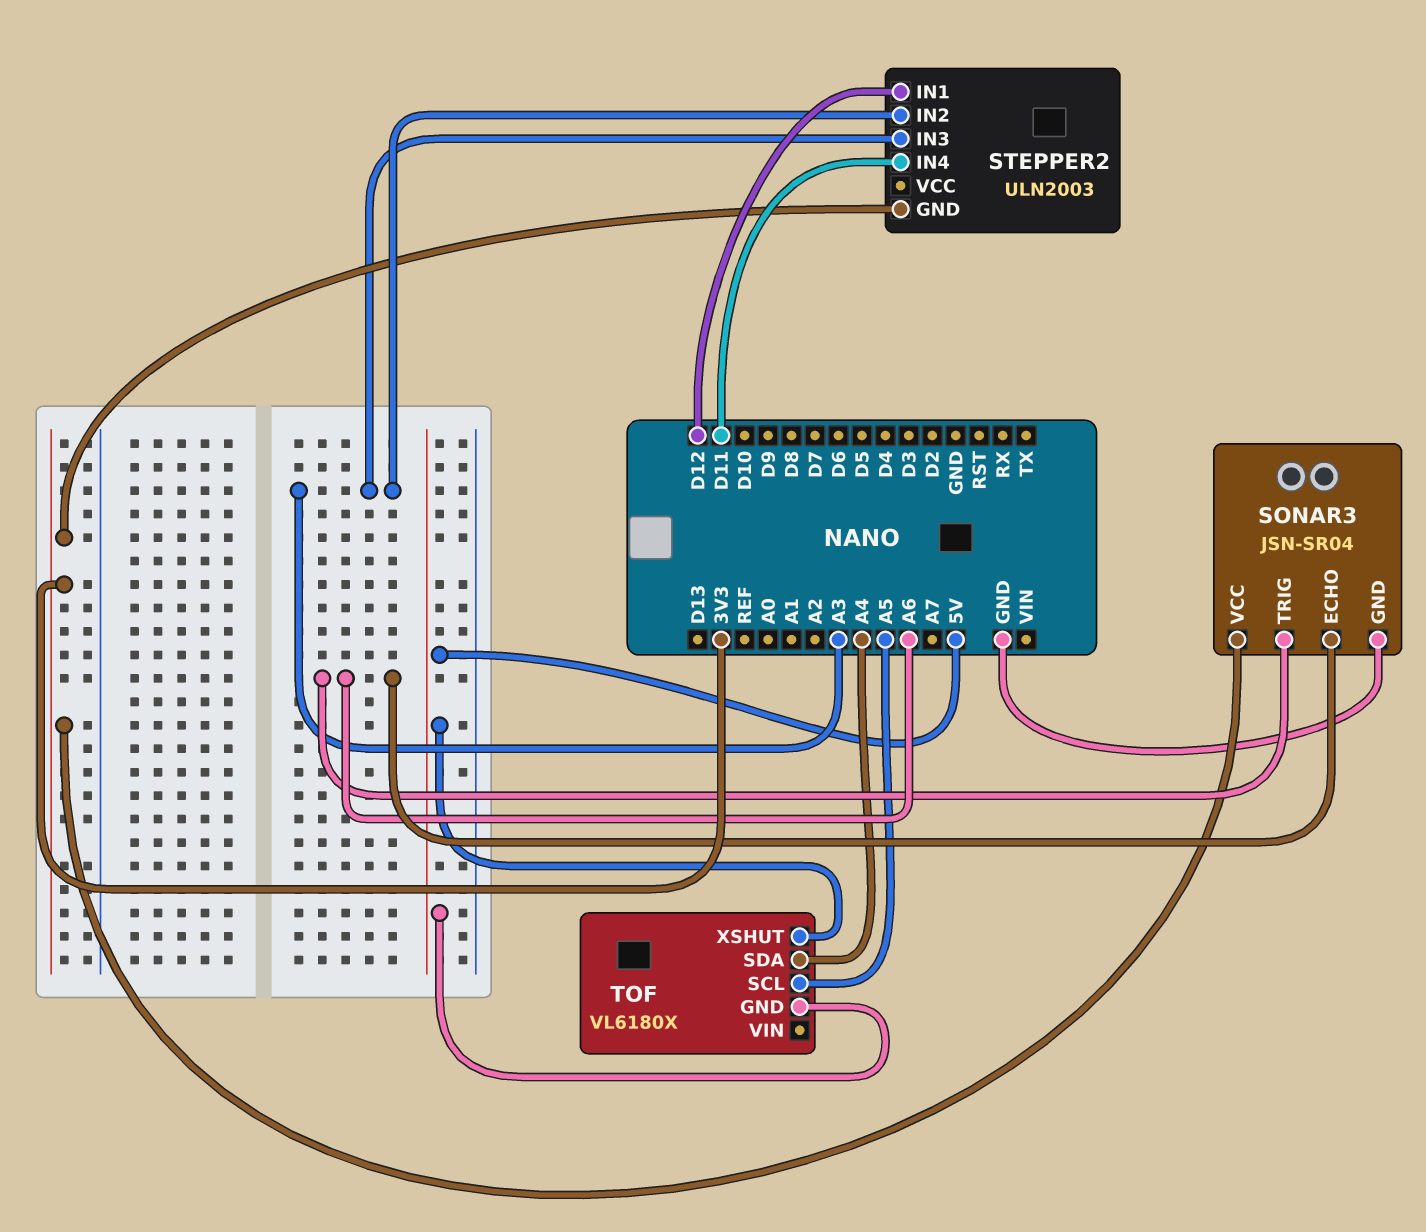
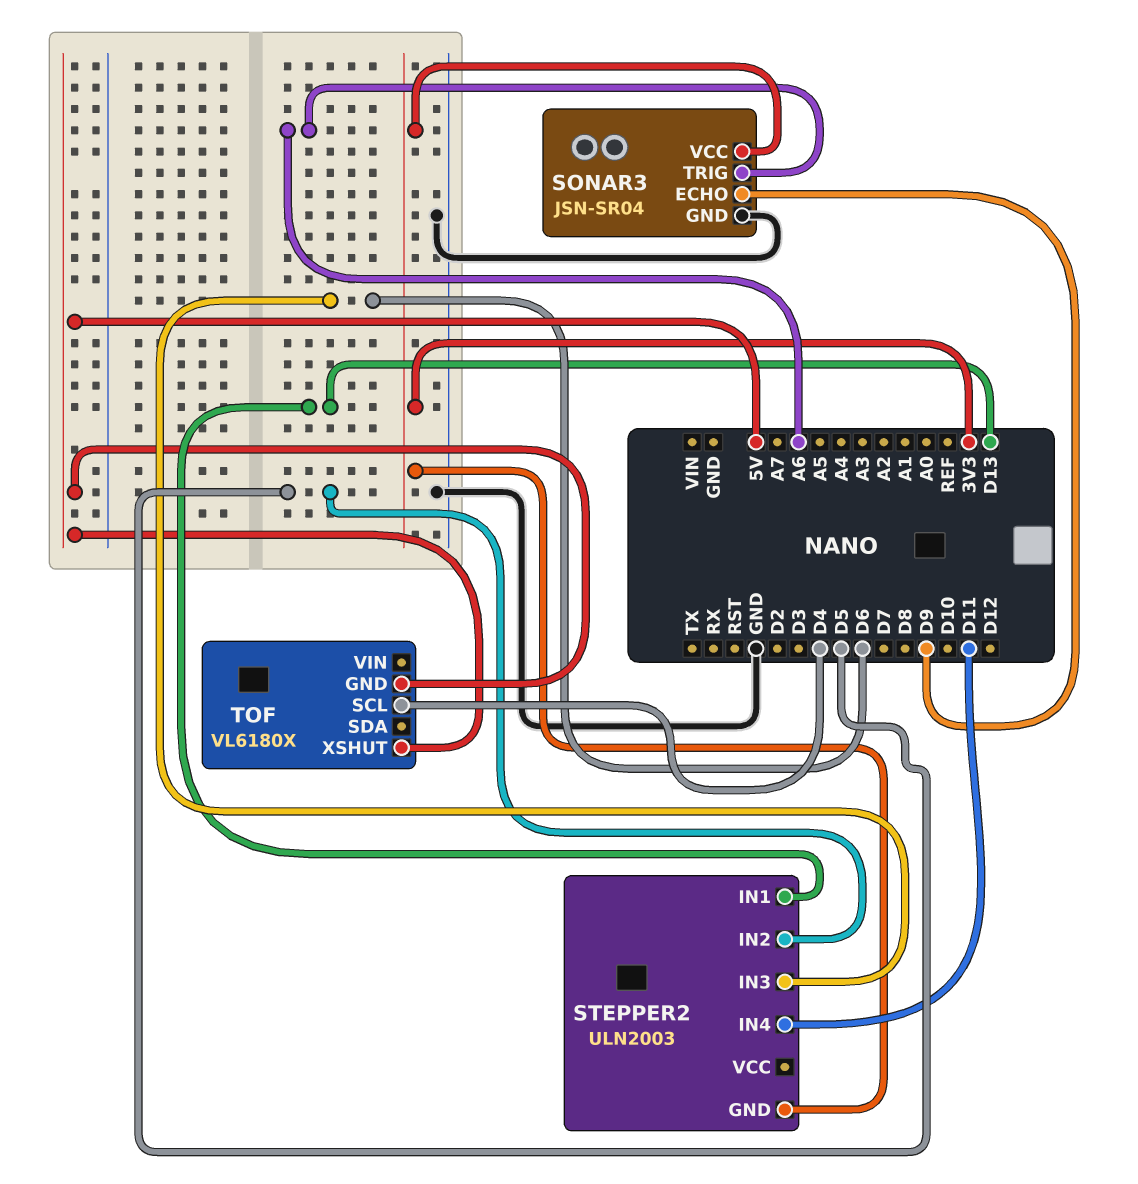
SONAR3 pin ECHO: A6 -> D9
STEPPER2 pin IN1: D12 -> D13
STEPPER2 pin IN2: A3 -> D5
STEPPER2 pin IN3: A3 -> D6
TOF pin SCL: A5 -> D4
TOF pin SDA: A4 -> none

